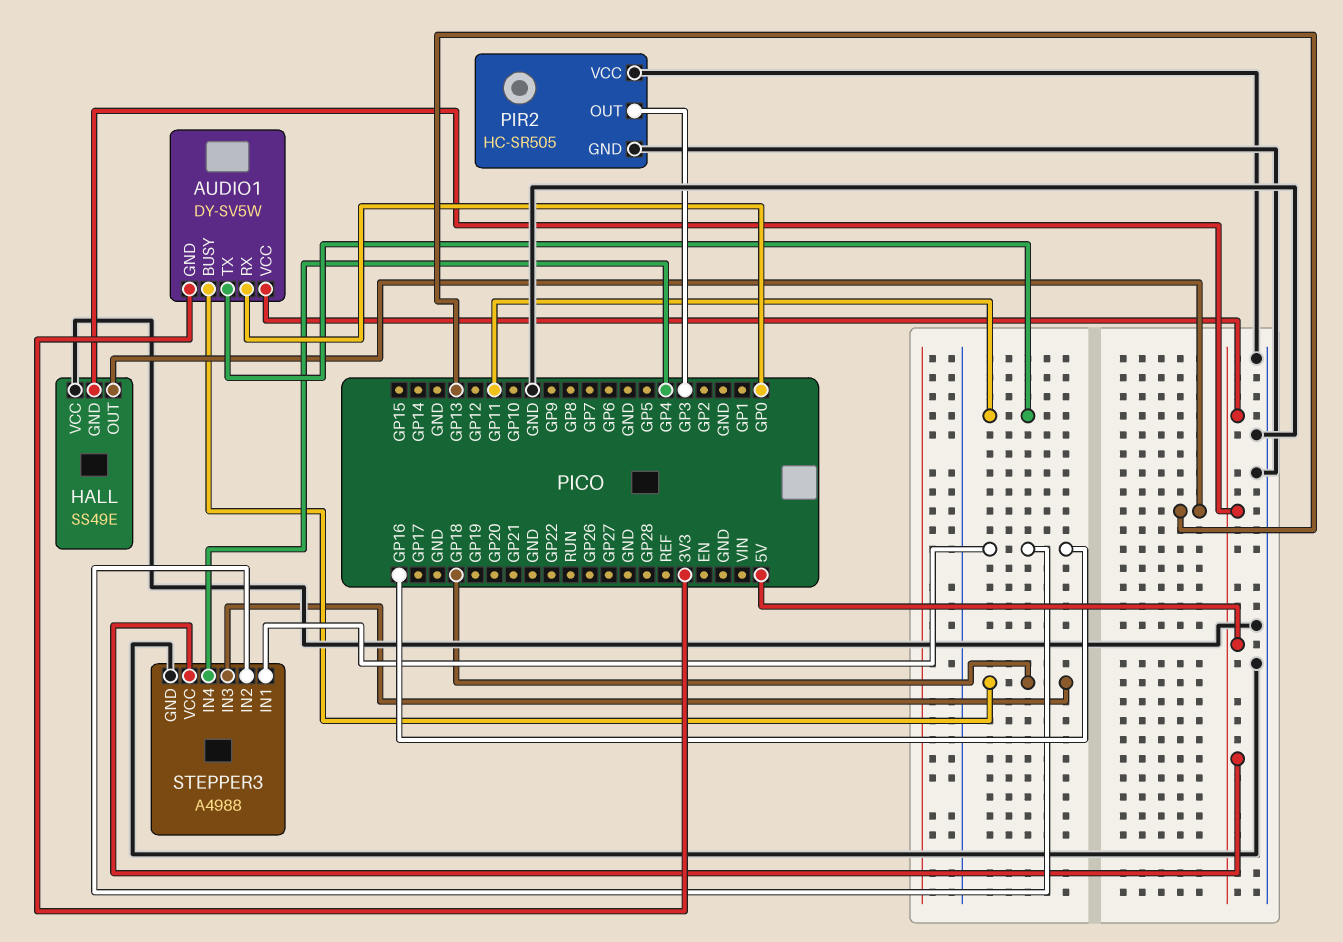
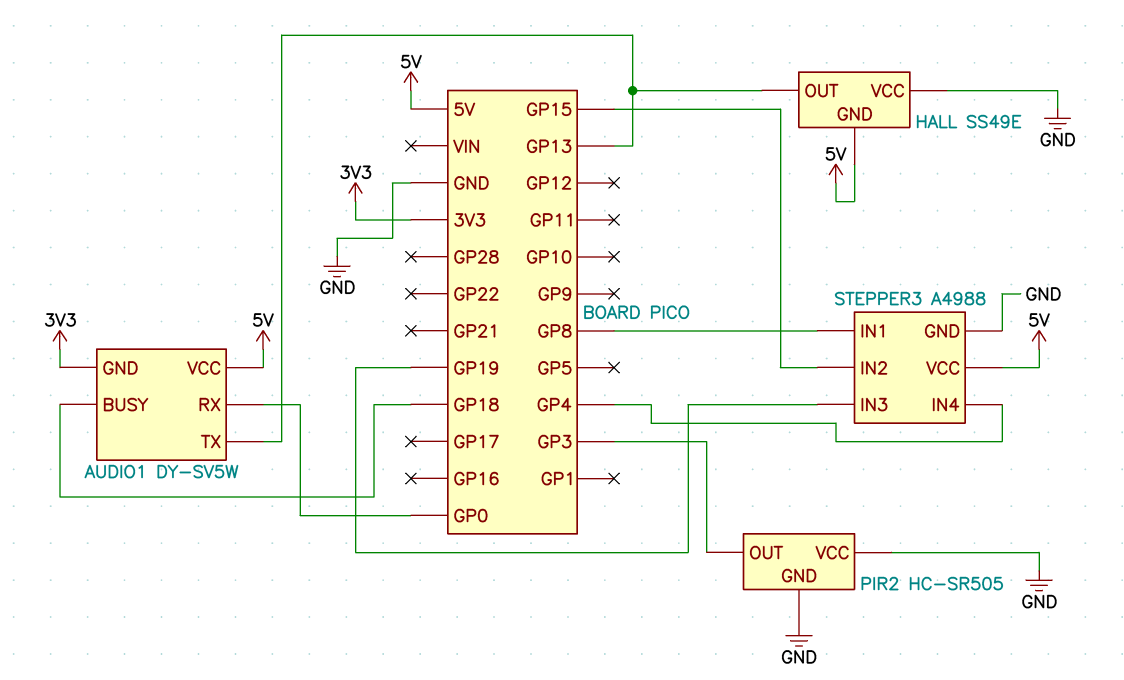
AUDIO1 pin TX: GP11 -> GP13
STEPPER3 pin IN1: GP16 -> GP8
STEPPER3 pin IN2: GP16 -> GP15
STEPPER3 pin IN3: GP18 -> GP19

